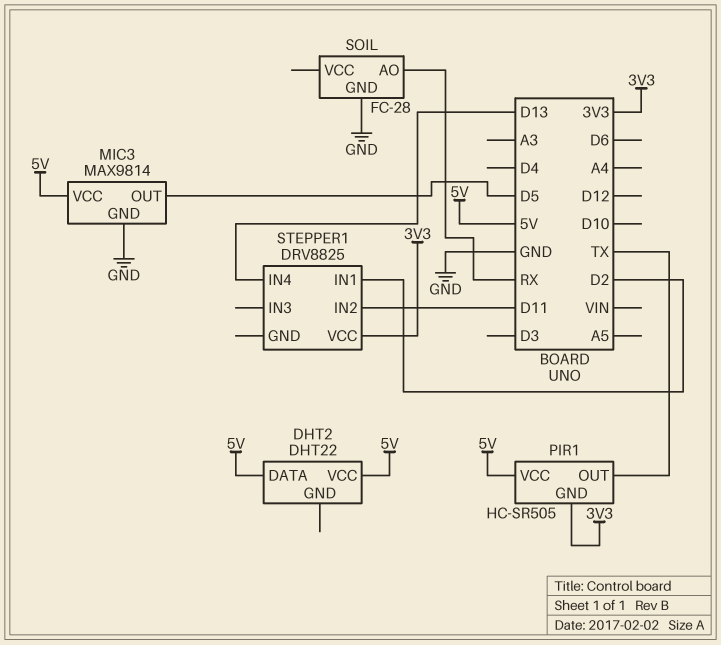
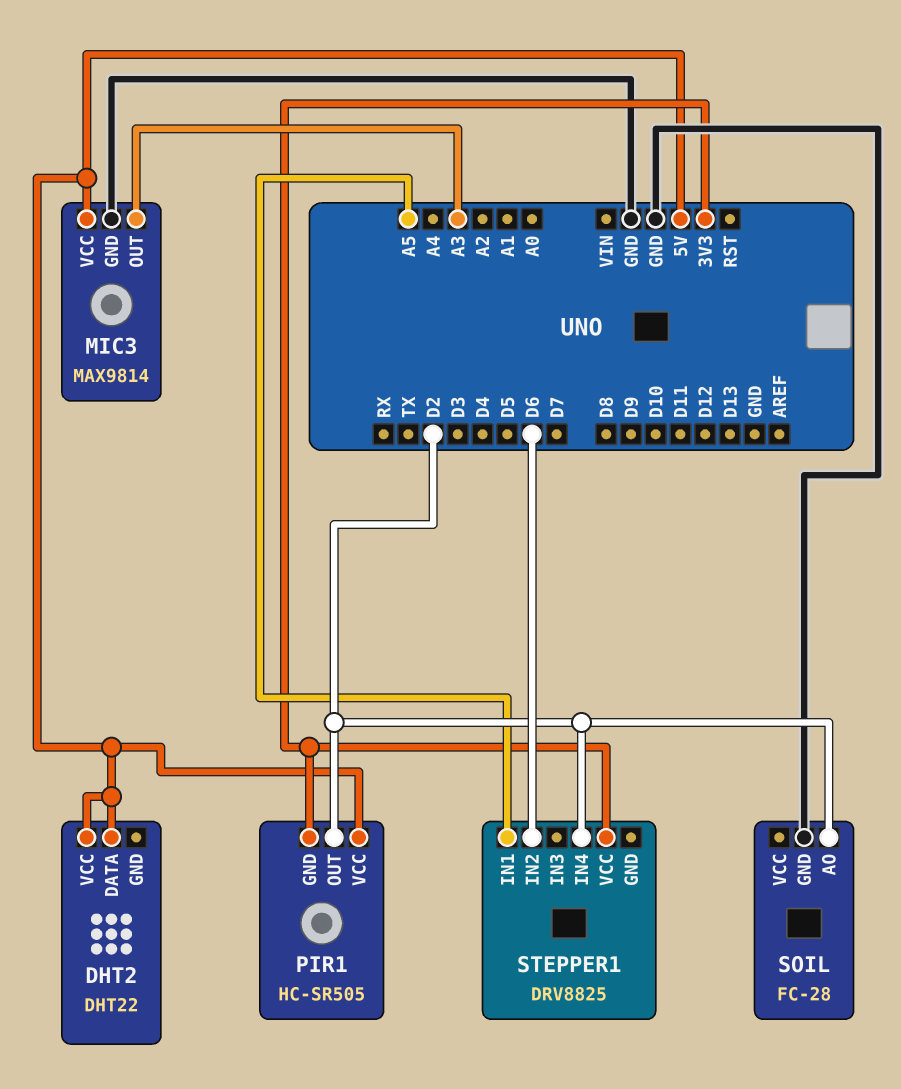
MIC3 pin OUT: D5 -> A3
PIR1 pin OUT: TX -> D2
SOIL pin AO: RX -> D2
STEPPER1 pin IN1: D2 -> A5
STEPPER1 pin IN2: D11 -> D6
STEPPER1 pin IN4: D13 -> D2

